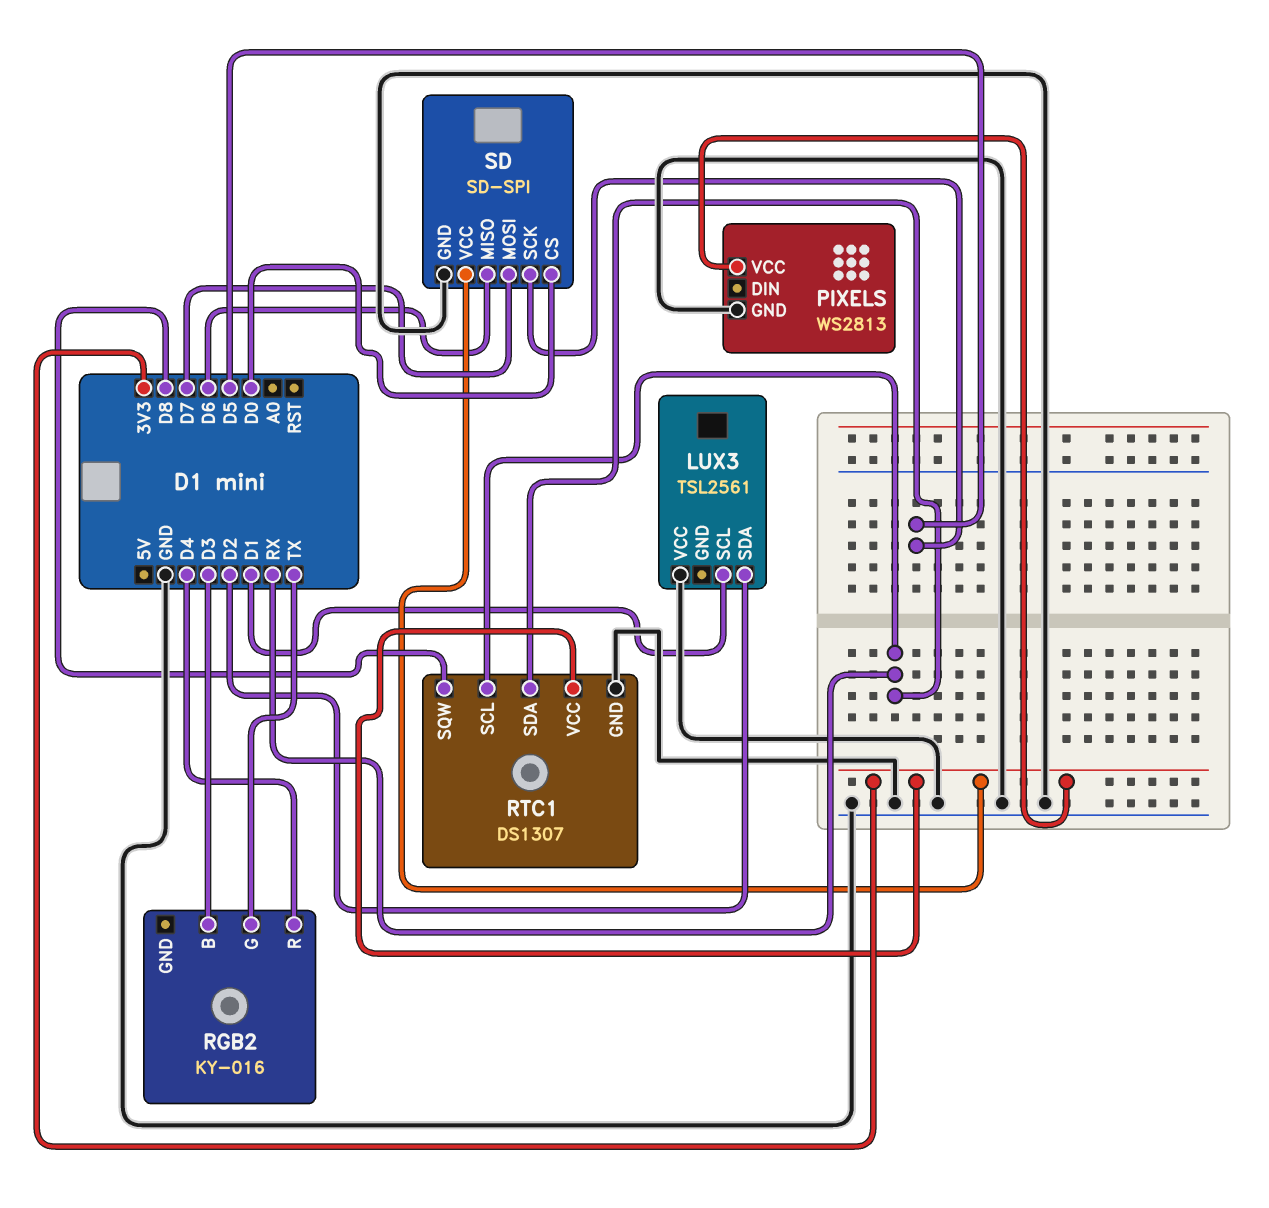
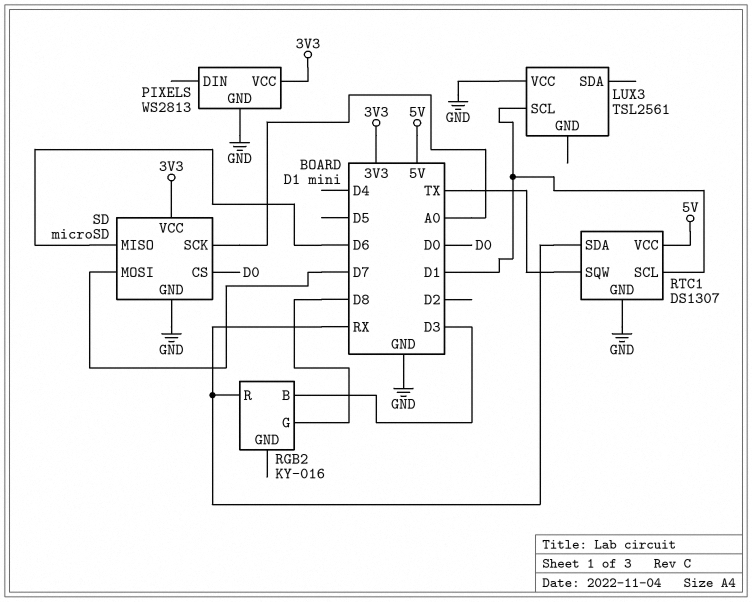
LUX3 pin SDA: D2 -> none
RGB2 pin G: TX -> D8
RGB2 pin R: D4 -> RX
RTC1 pin SCL: RX -> D1
RTC1 pin SQW: D8 -> TX
RTC1 pin VCC: 3V3 -> 5V
SD: SD-SPI -> microSD
SD pin SCK: D5 -> A0

